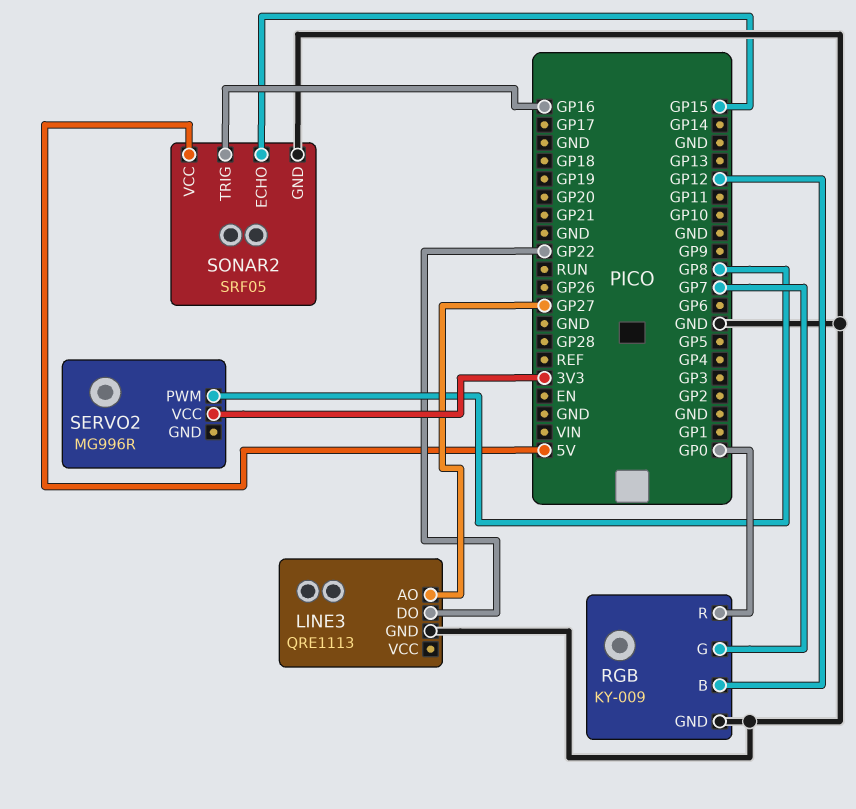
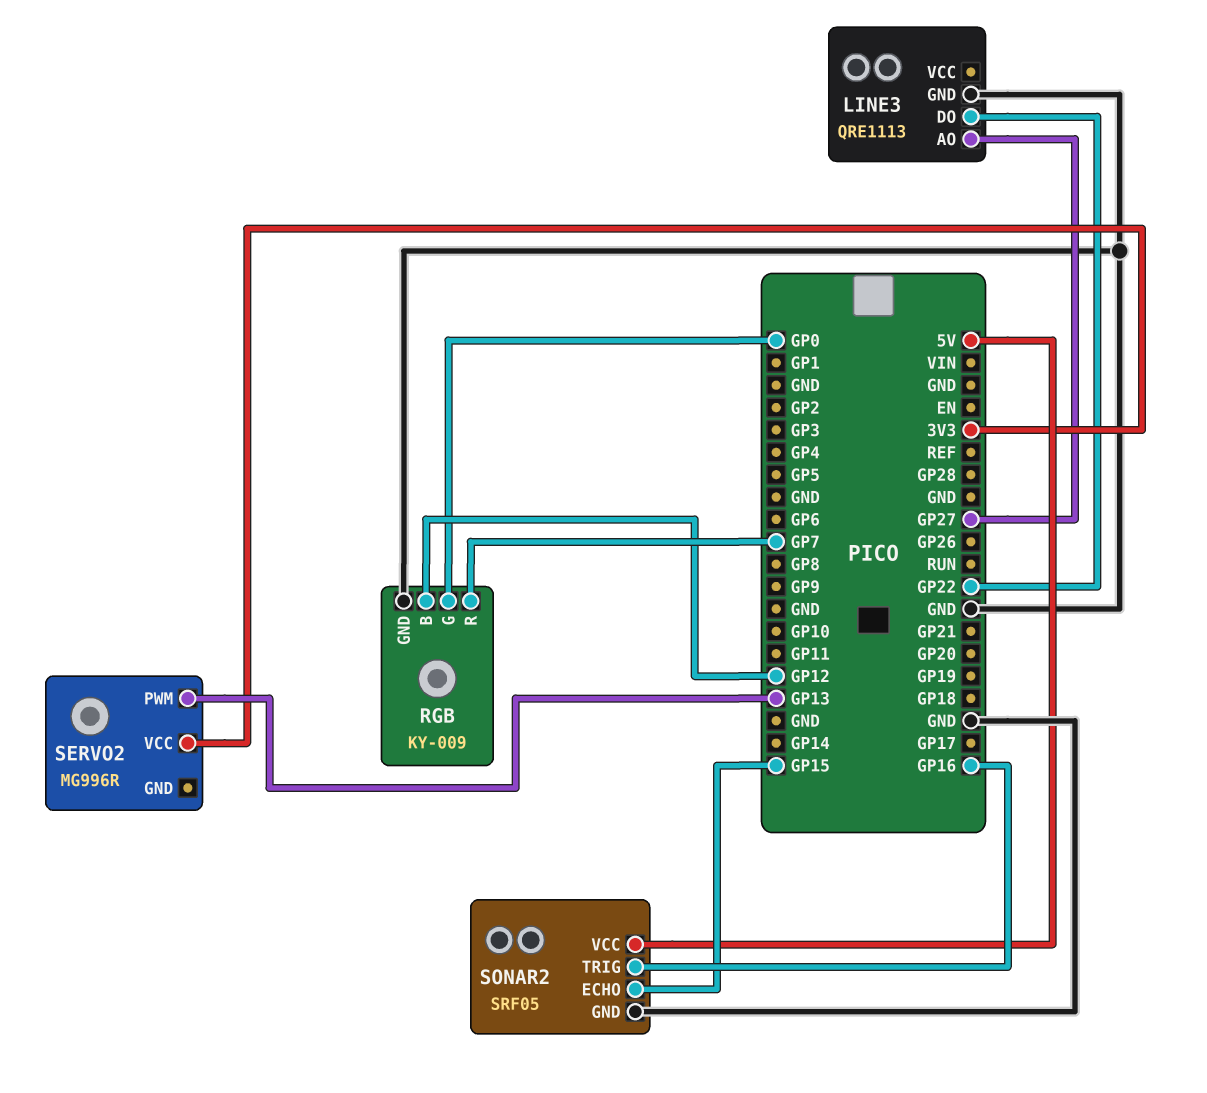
RGB pin G: GP7 -> GP0
RGB pin R: GP0 -> GP7
SERVO2 pin PWM: GP8 -> GP13

